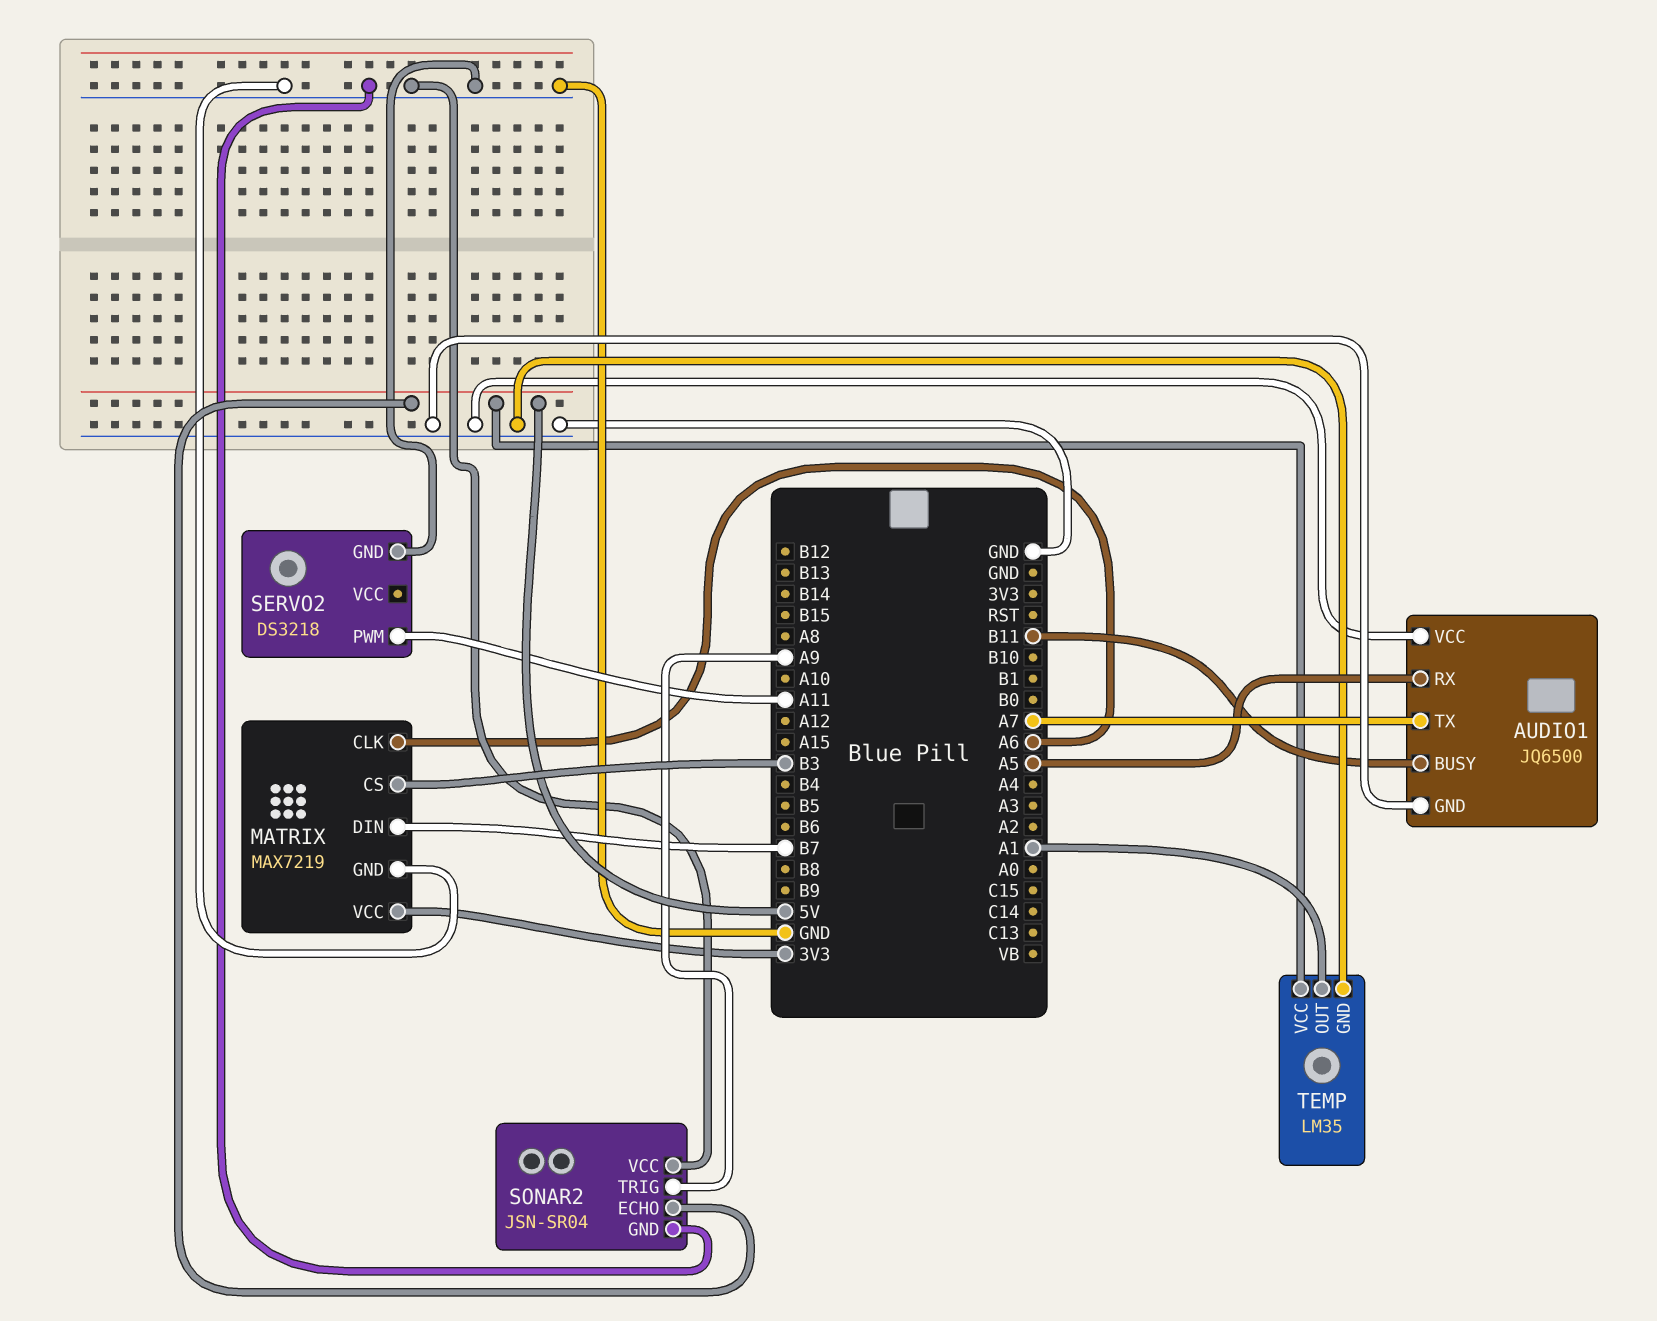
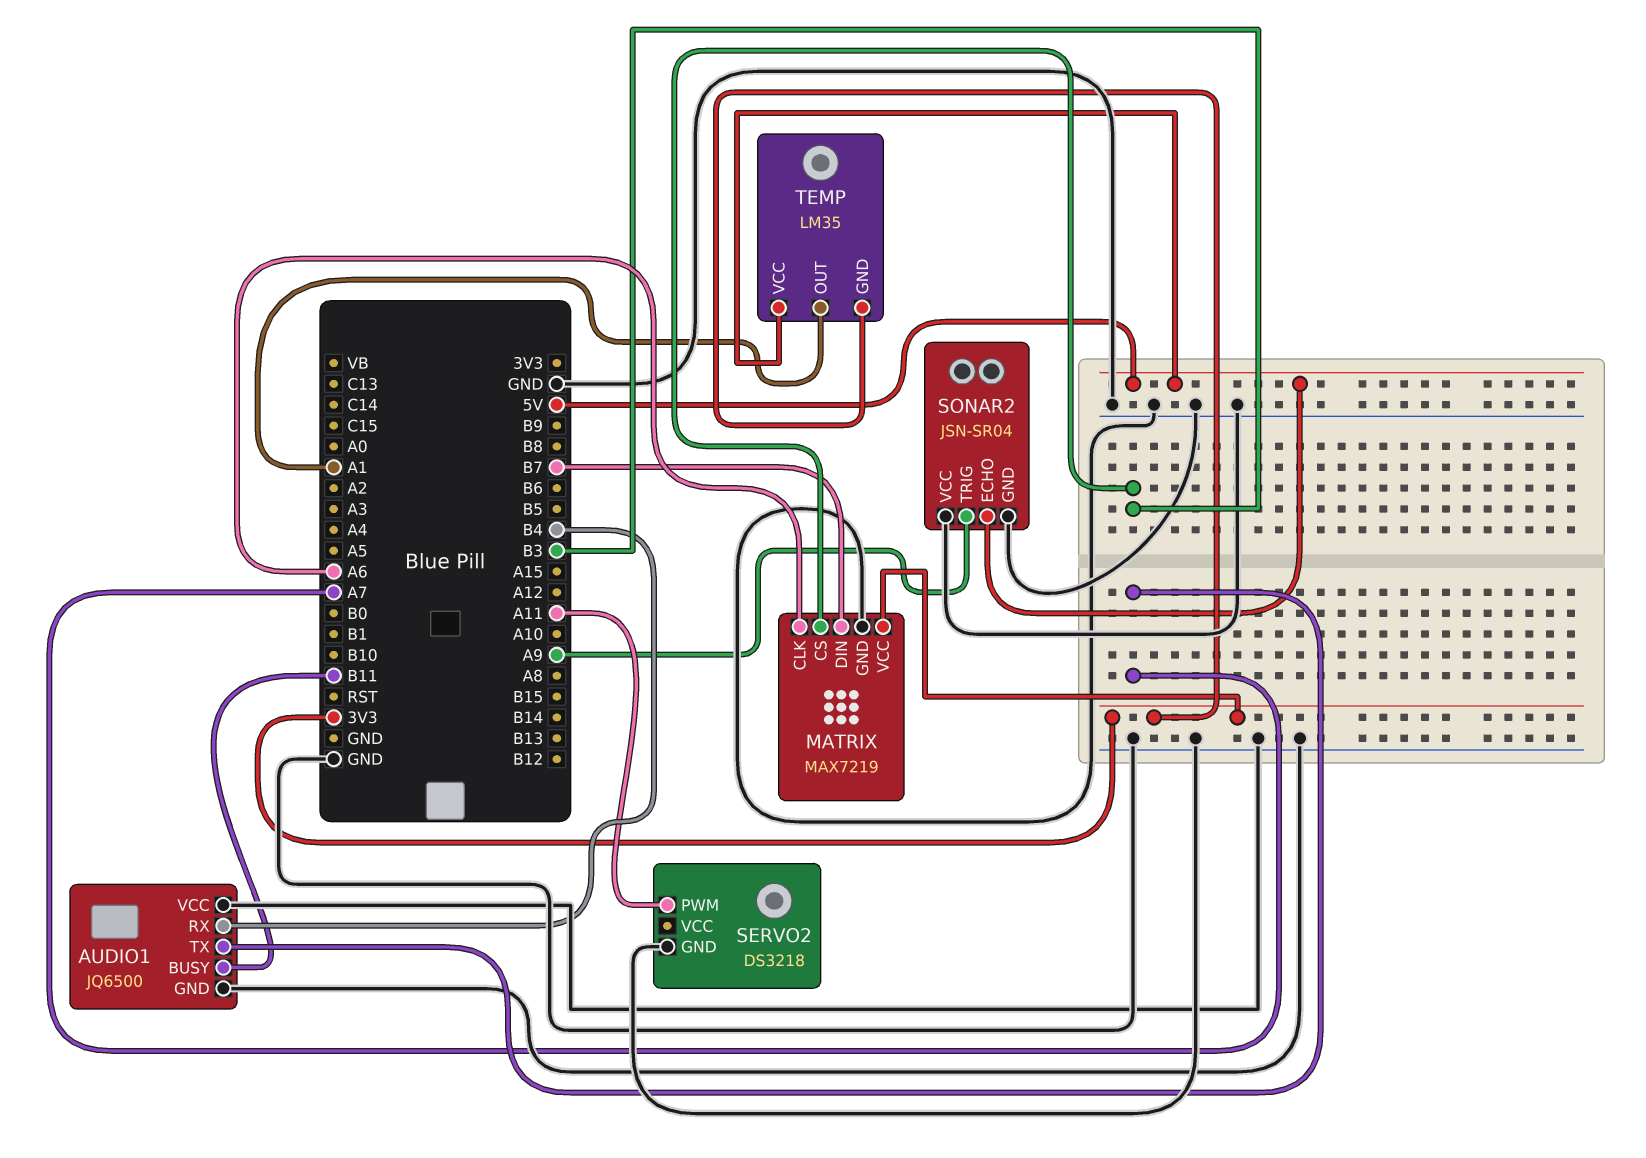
AUDIO1 pin RX: A5 -> B4
TEMP pin GND: GND -> 3V3

